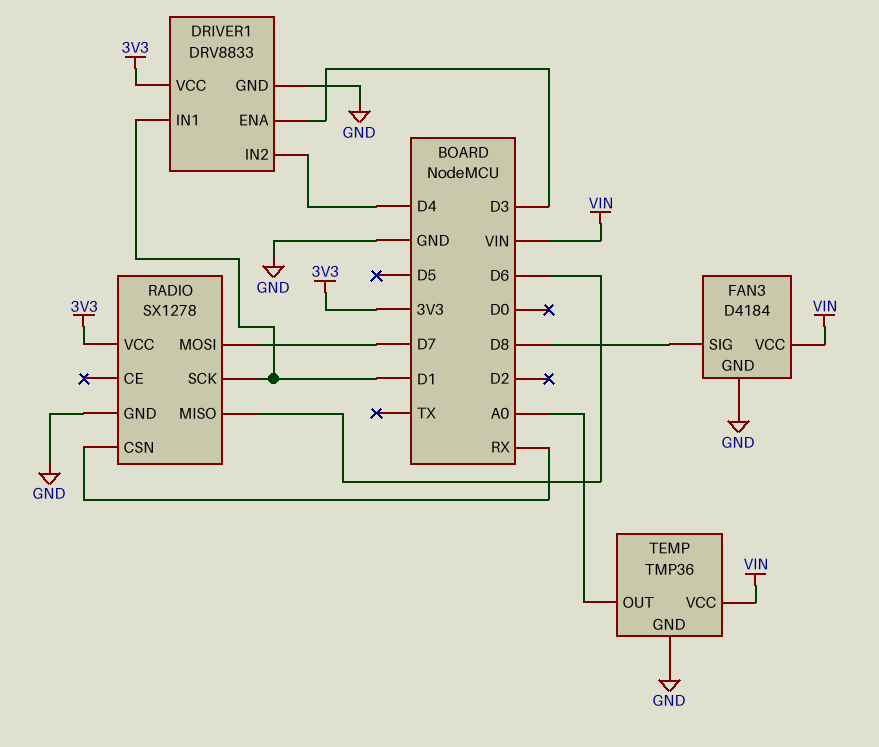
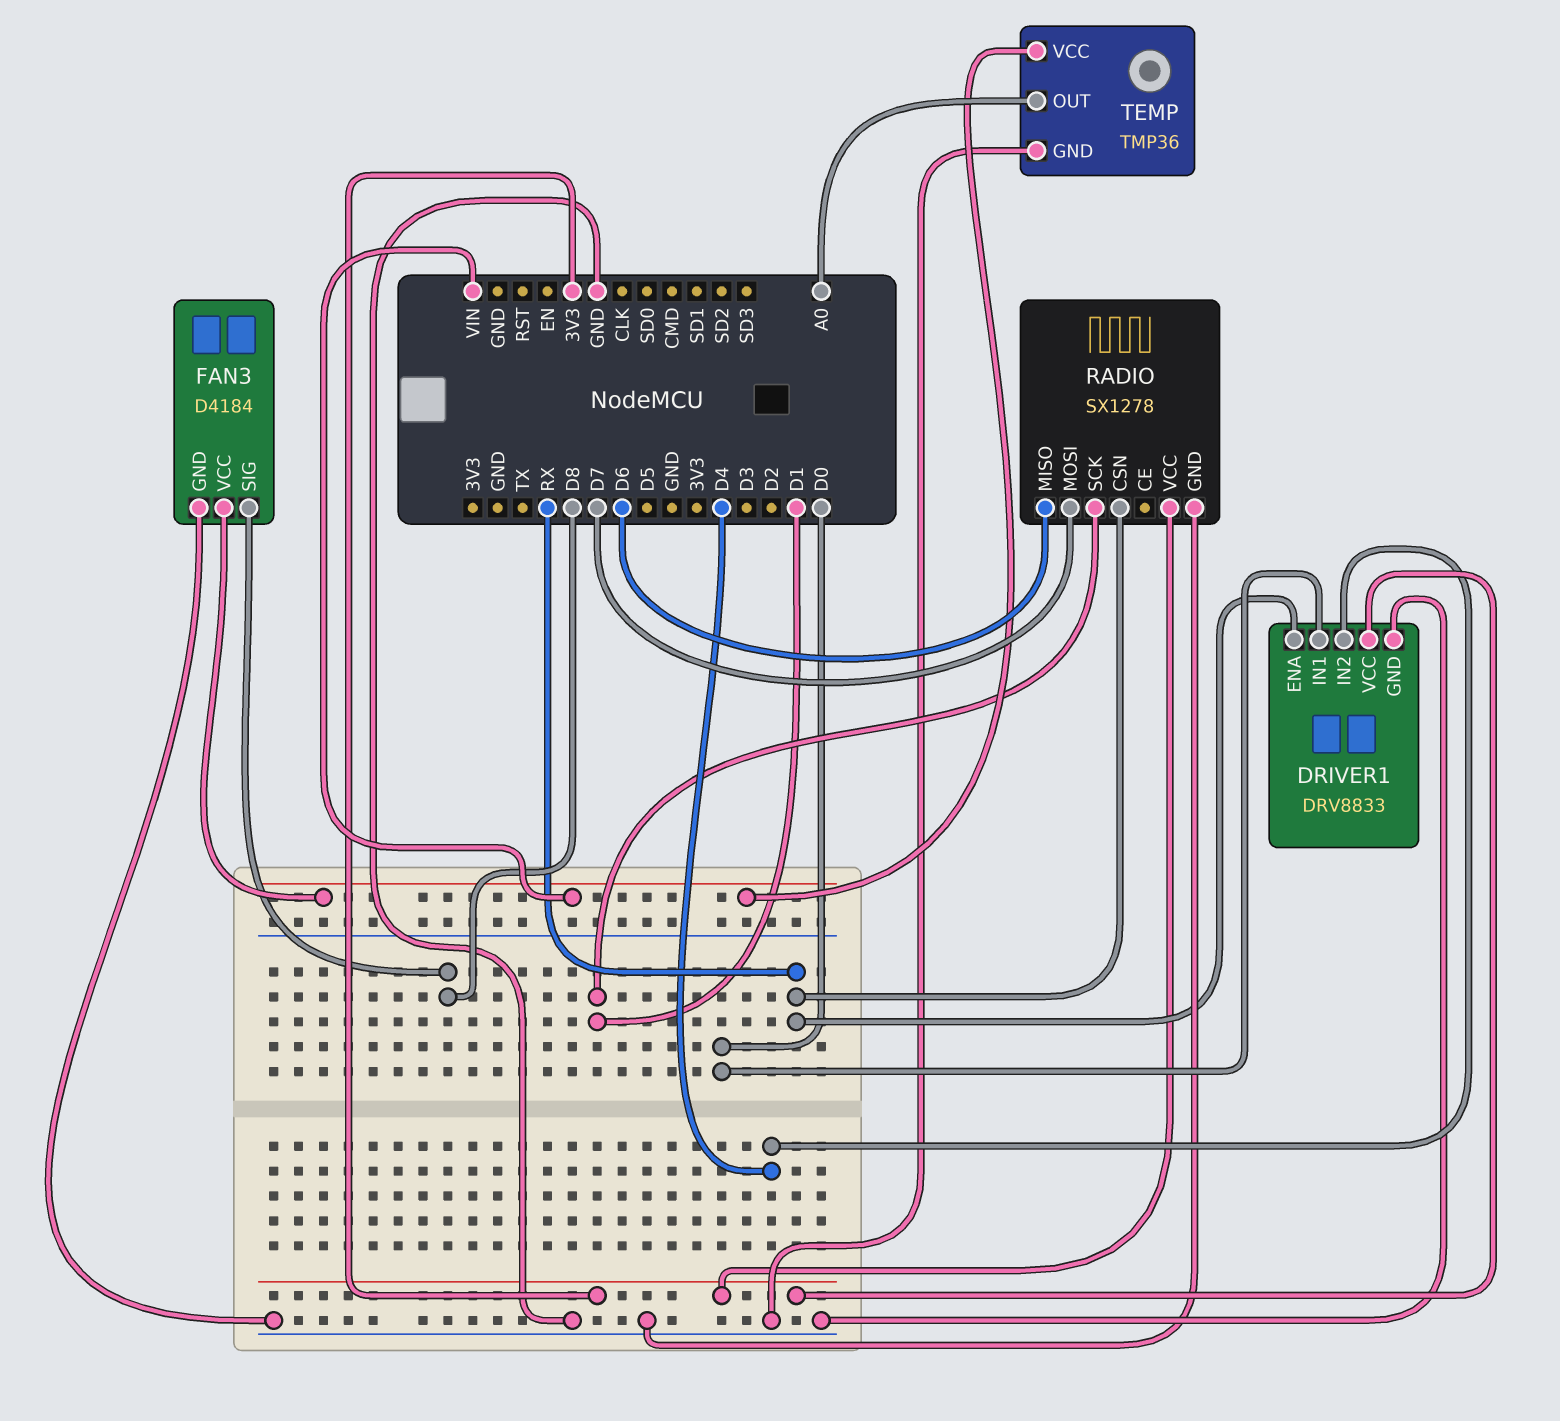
DRIVER1 pin ENA: D3 -> RX
DRIVER1 pin IN1: D1 -> D0

